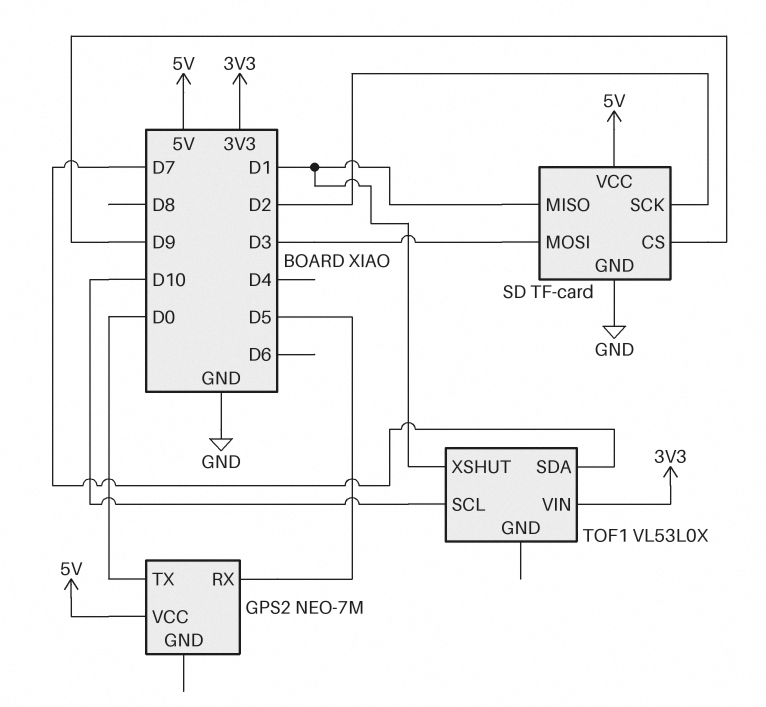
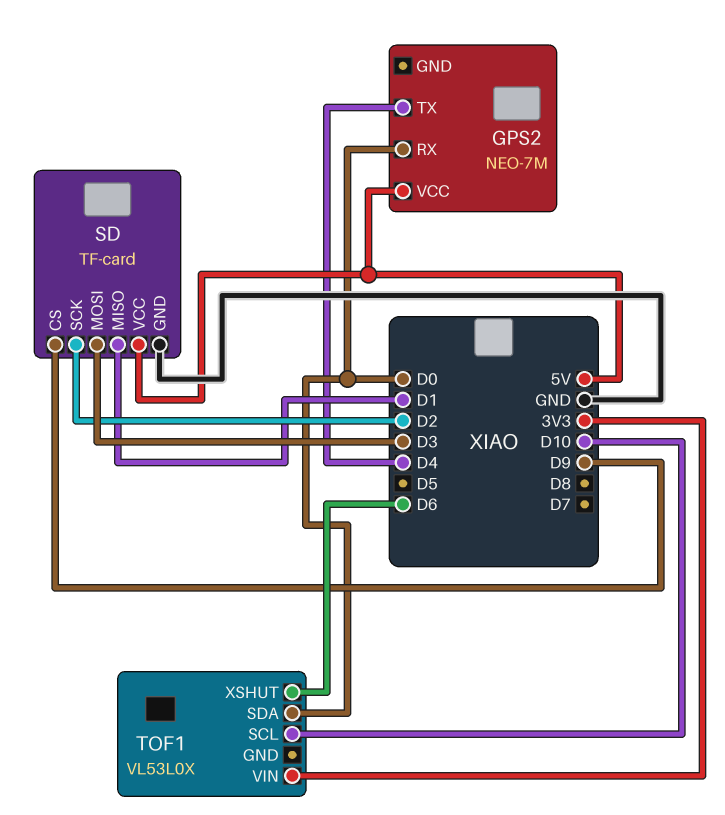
GPS2 pin RX: D5 -> D0
GPS2 pin TX: D0 -> D4
TOF1 pin SDA: D7 -> D0
TOF1 pin XSHUT: D1 -> D6

